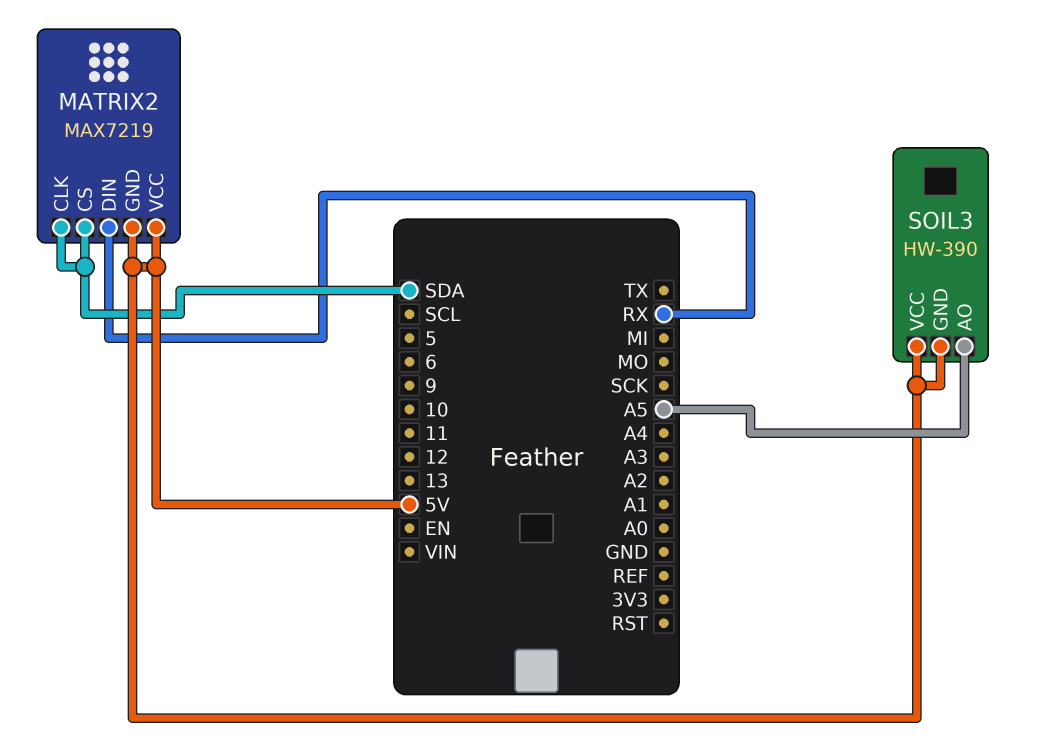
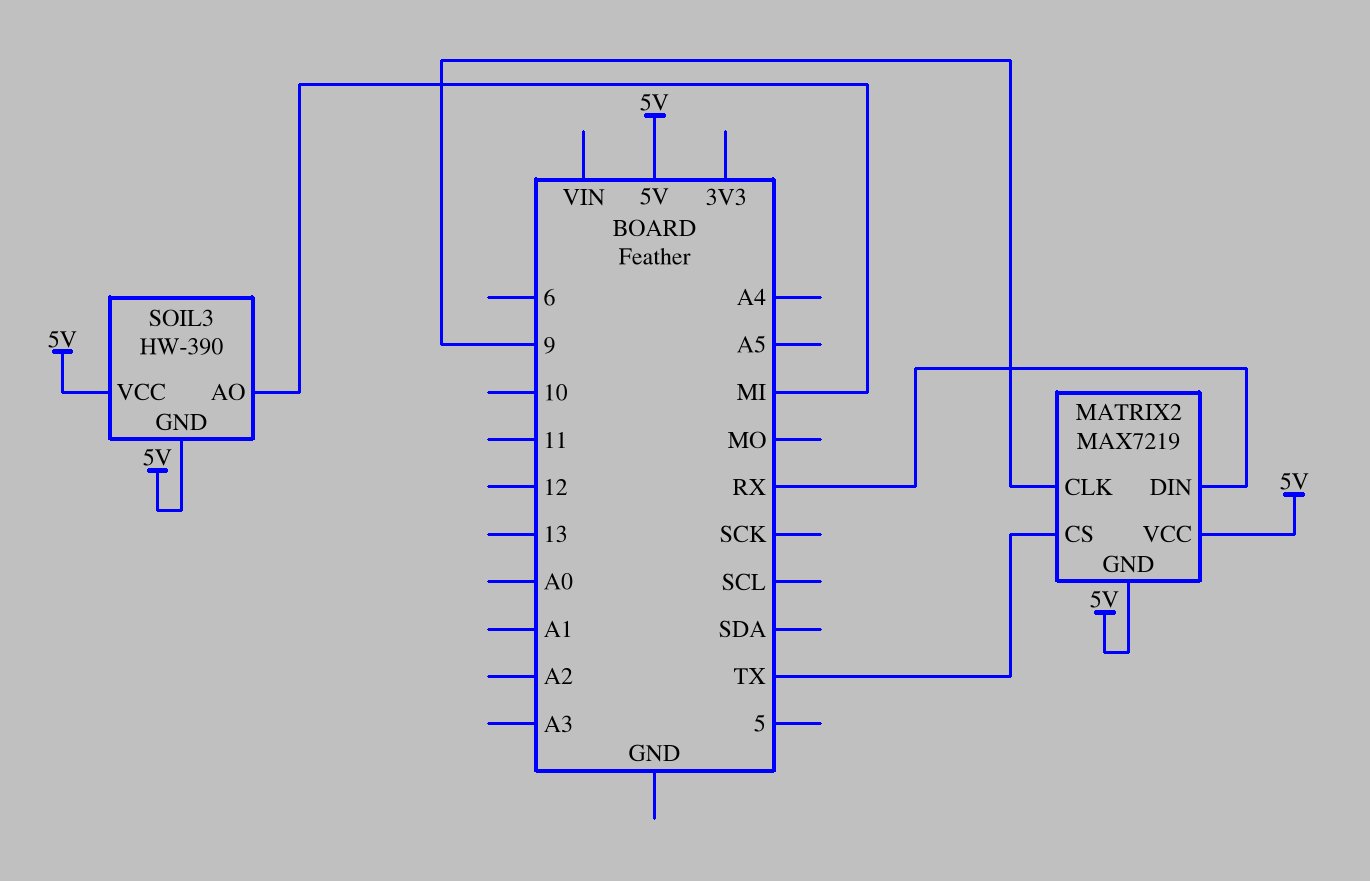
MATRIX2 pin CLK: SDA -> 9
MATRIX2 pin CS: SDA -> TX
SOIL3 pin AO: A5 -> MI

